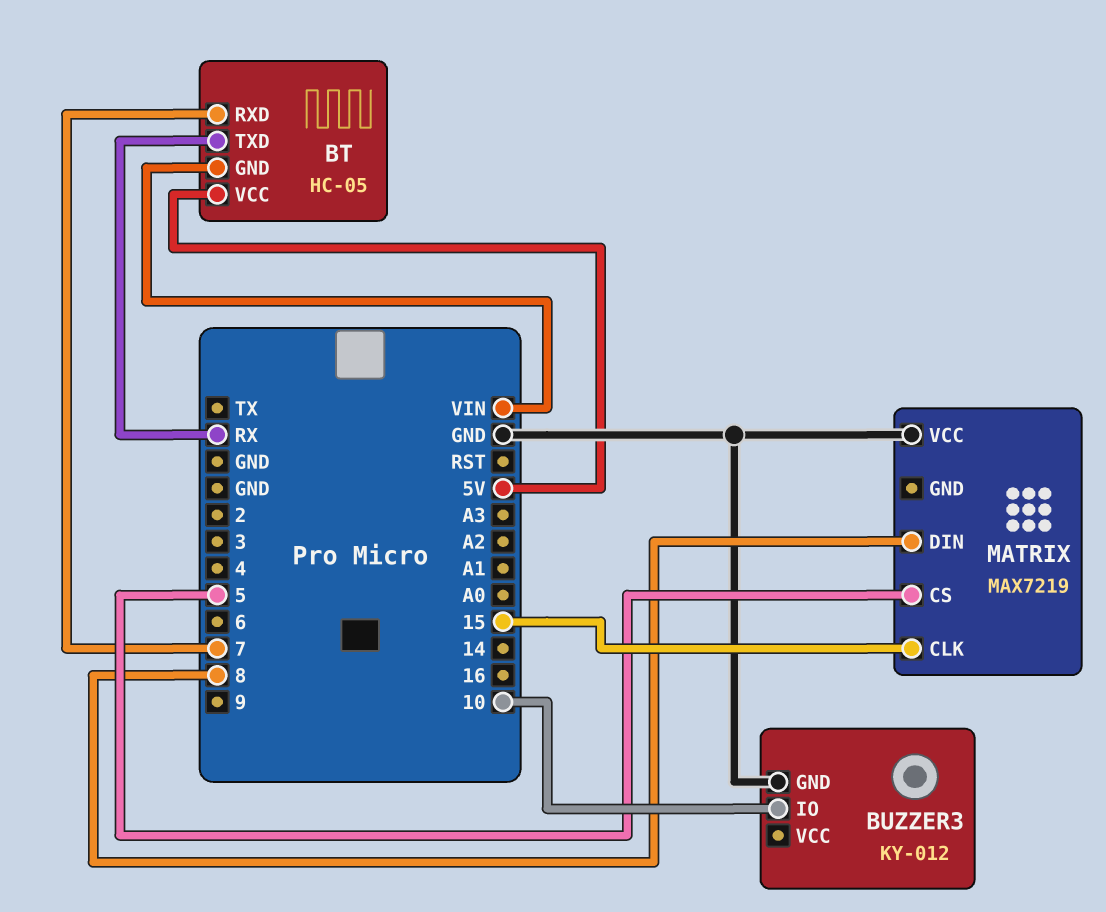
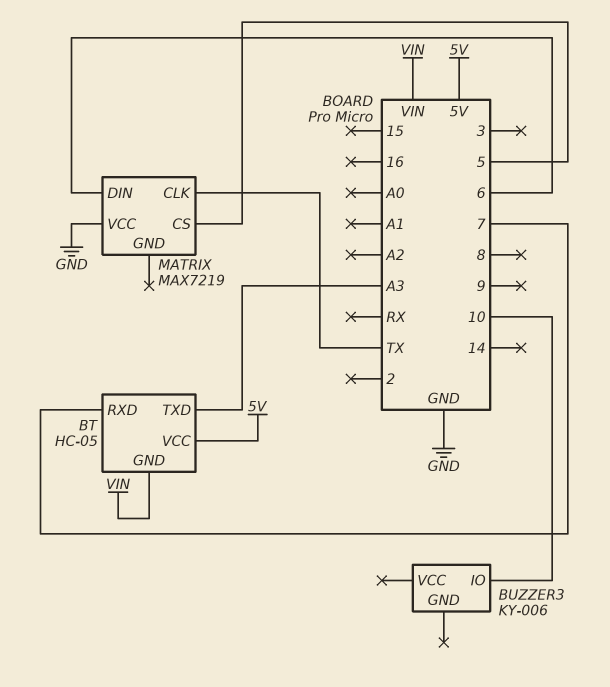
BT pin TXD: RX -> A3
BUZZER3: KY-012 -> KY-006
BUZZER3 pin GND: GND -> none
MATRIX pin CLK: 15 -> TX
MATRIX pin DIN: 8 -> 6

